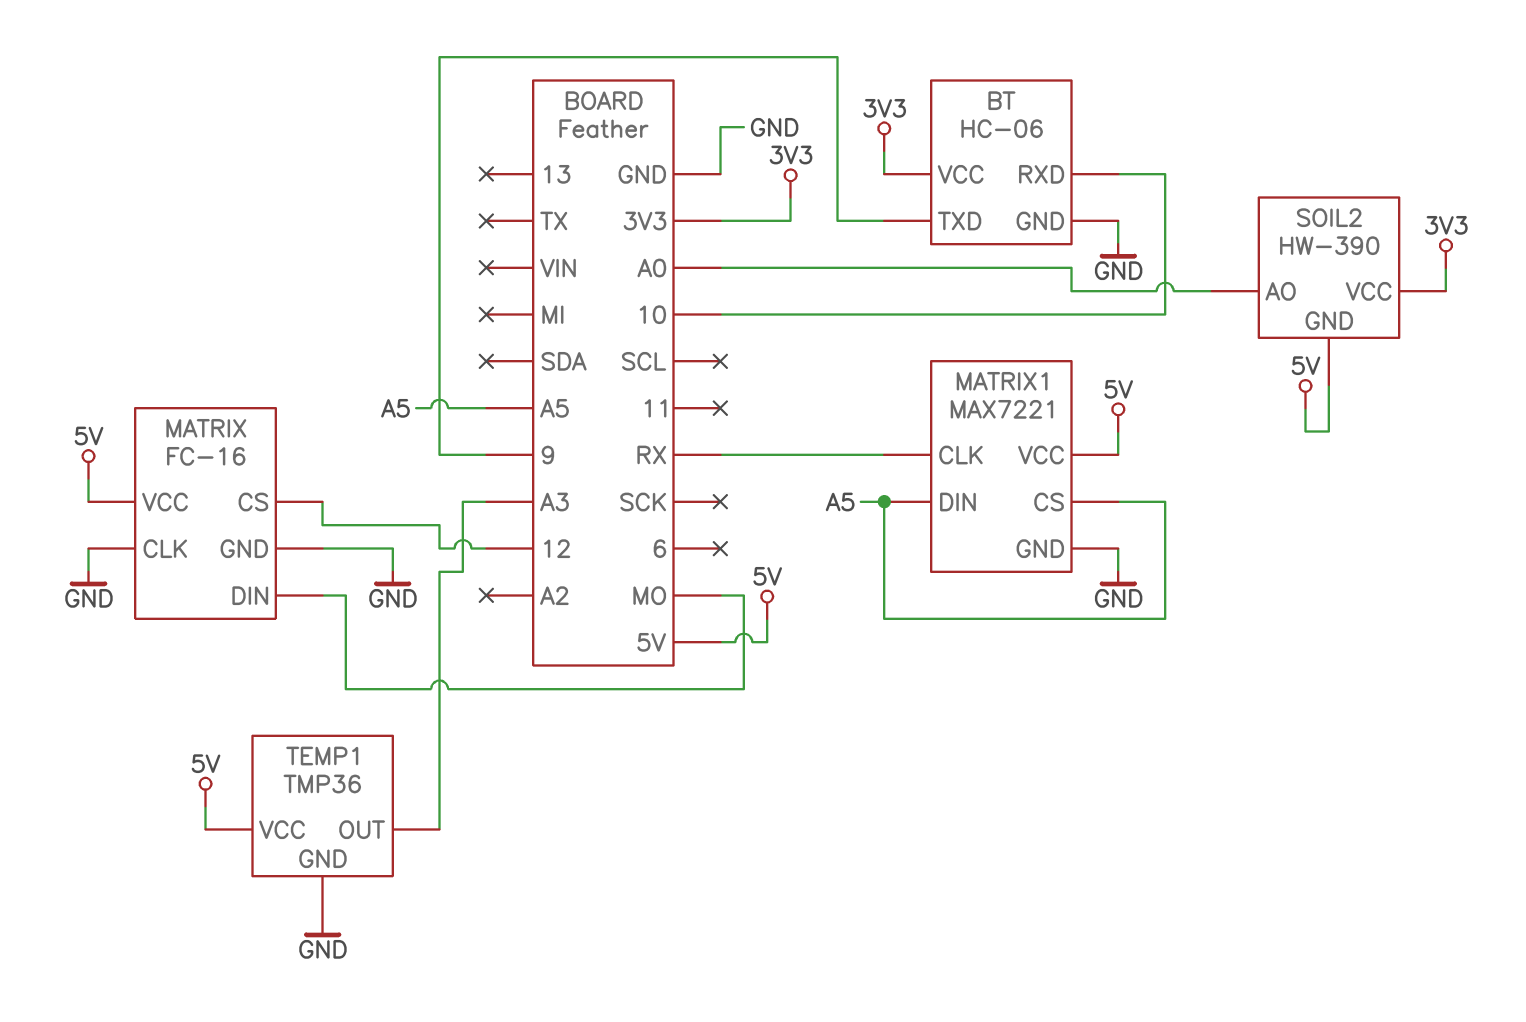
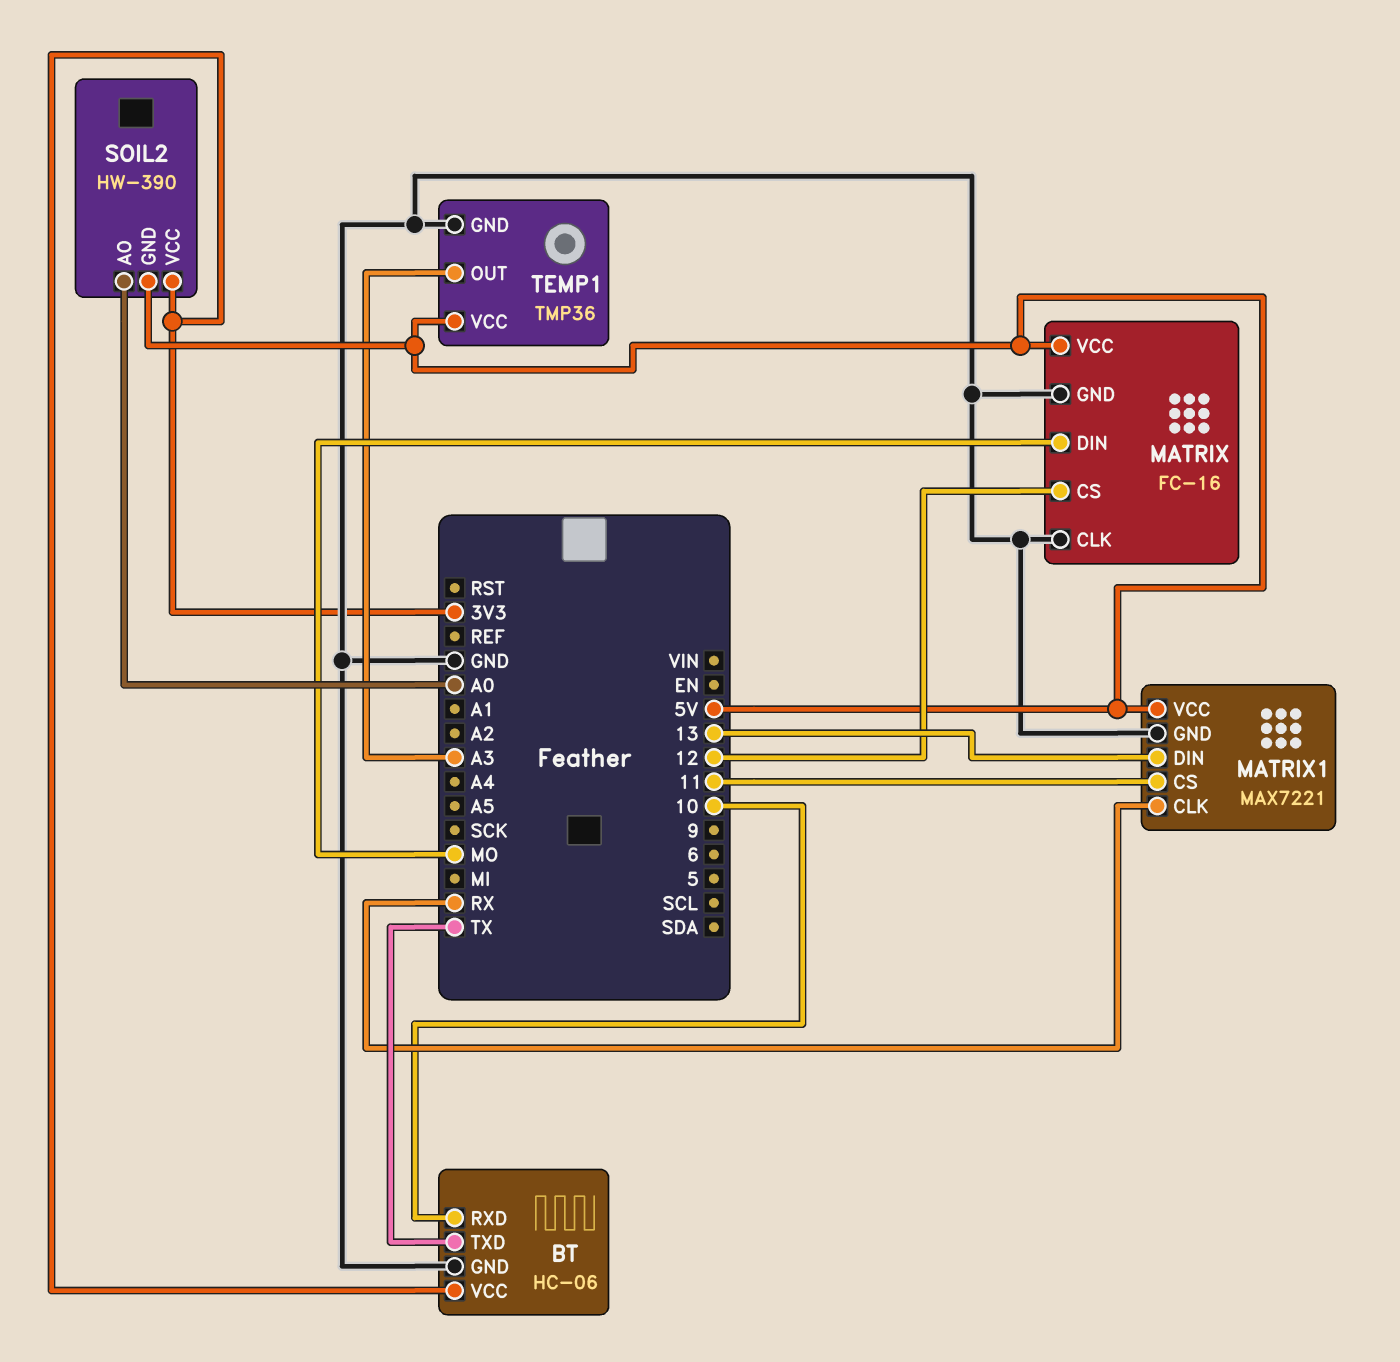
BT pin TXD: 9 -> TX
MATRIX1 pin CS: A5 -> 11
MATRIX1 pin DIN: A5 -> 13

